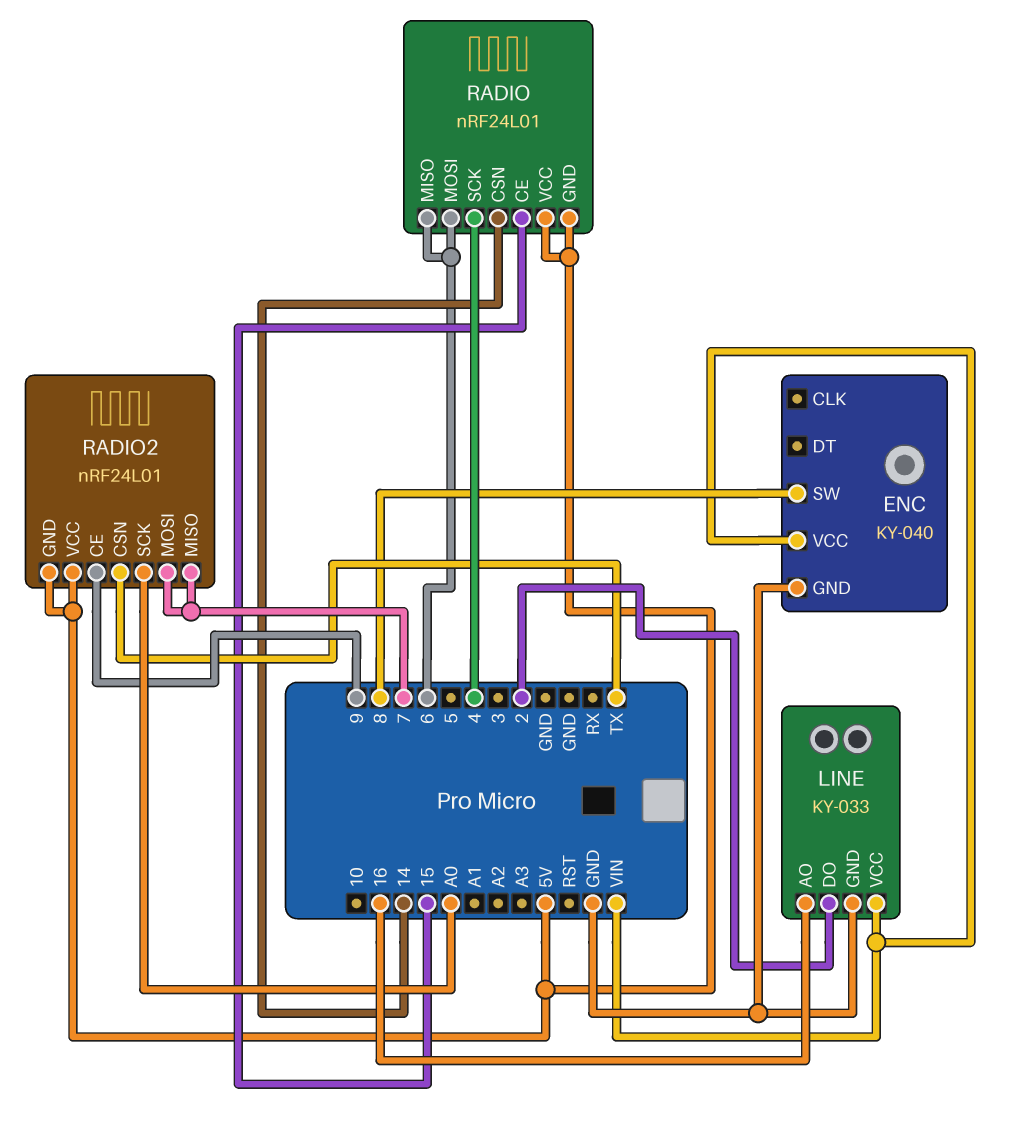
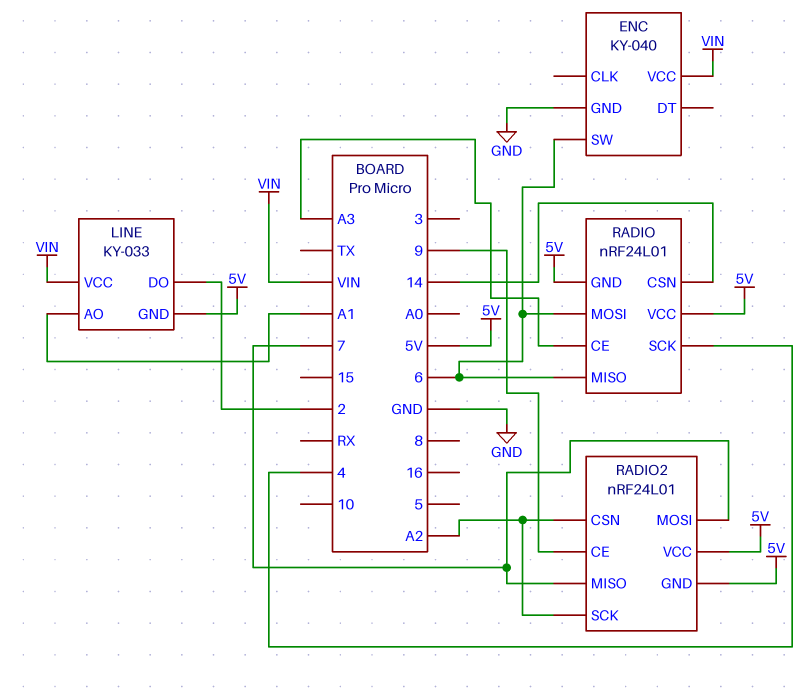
ENC pin SW: 8 -> 6
LINE pin AO: 16 -> A1
LINE pin GND: GND -> 5V
RADIO pin CE: 15 -> A3
RADIO2 pin CSN: TX -> A2
RADIO2 pin SCK: A0 -> A2

